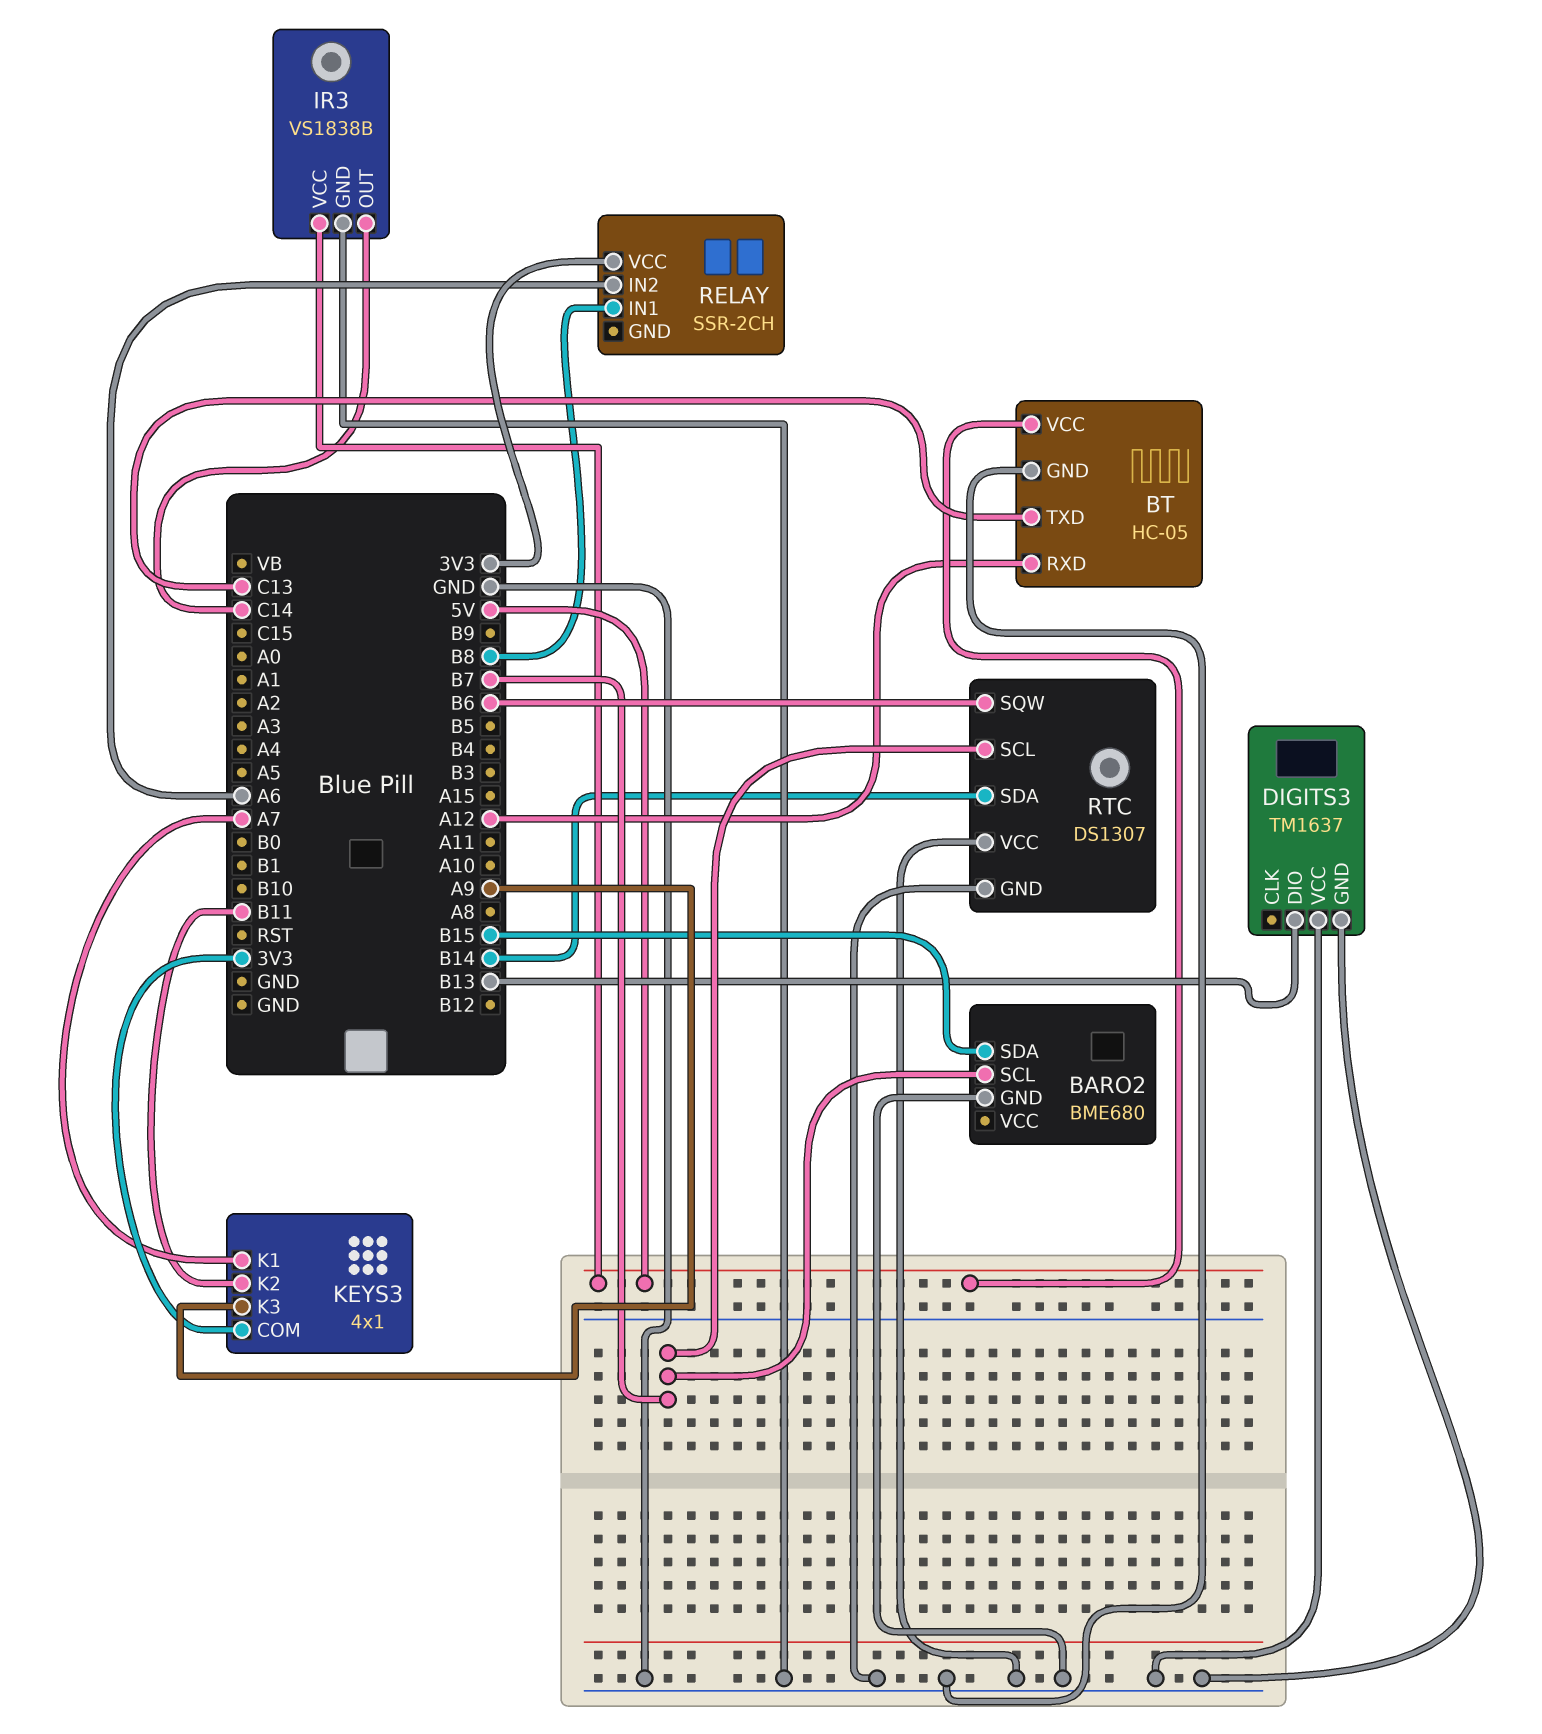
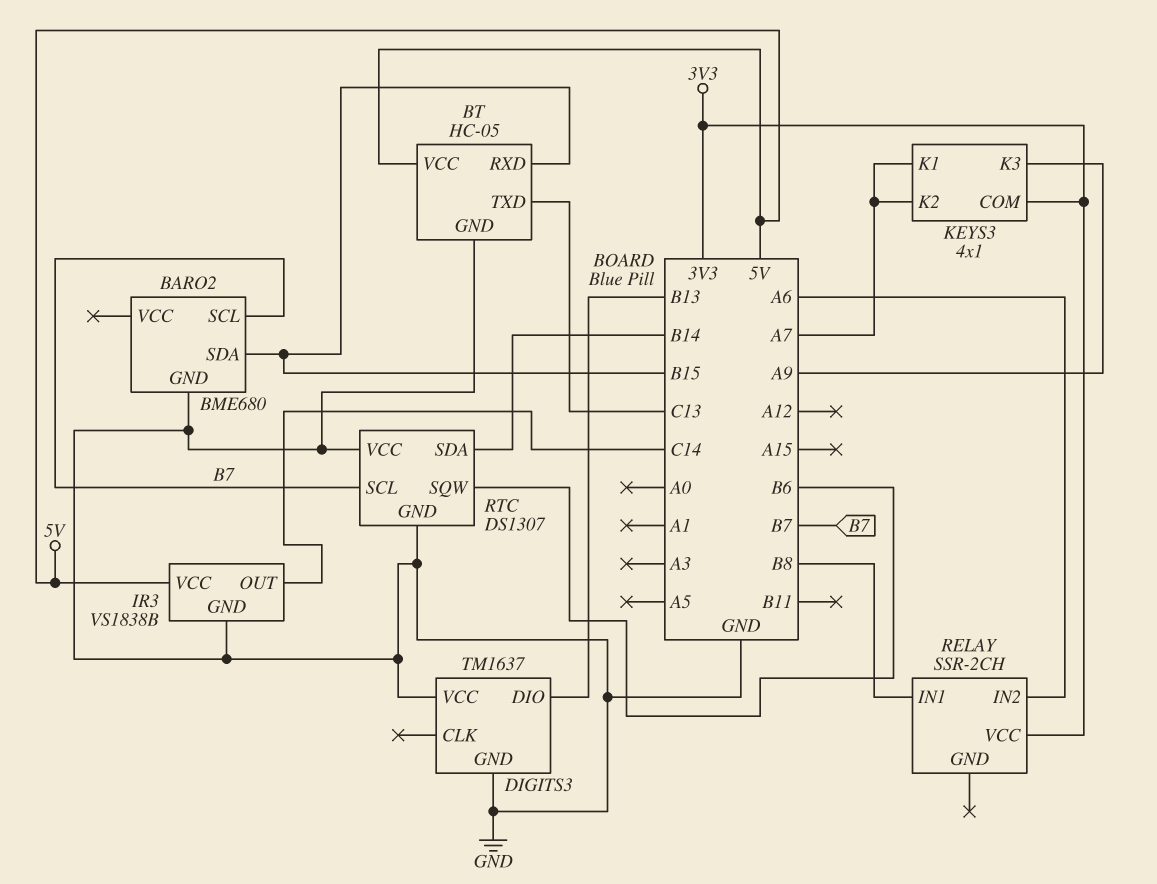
BT pin RXD: A12 -> B15
KEYS3 pin K2: B11 -> A7

